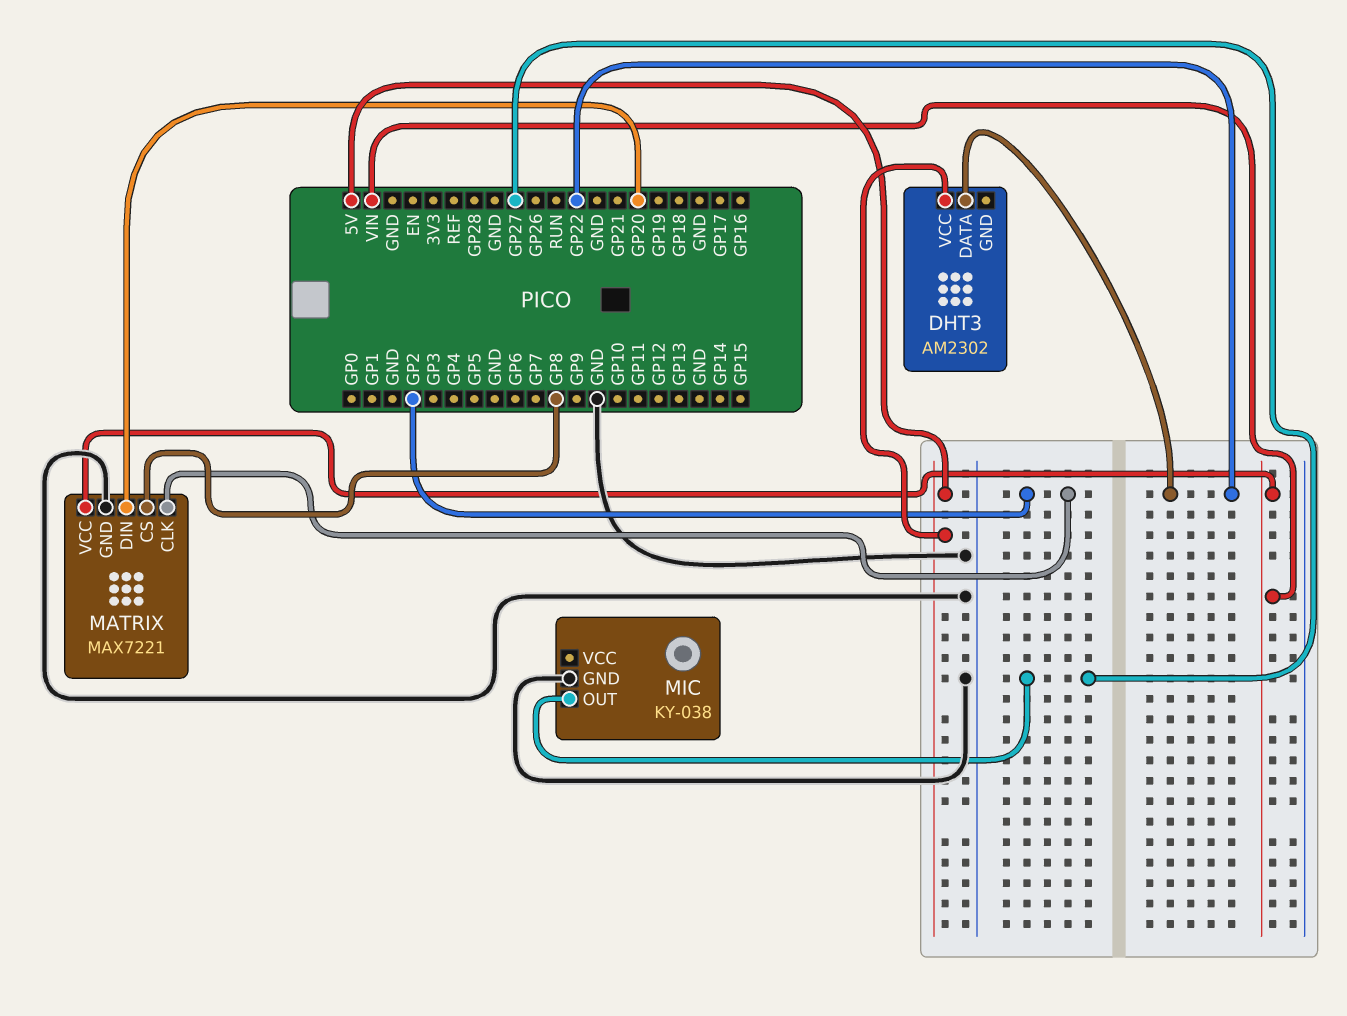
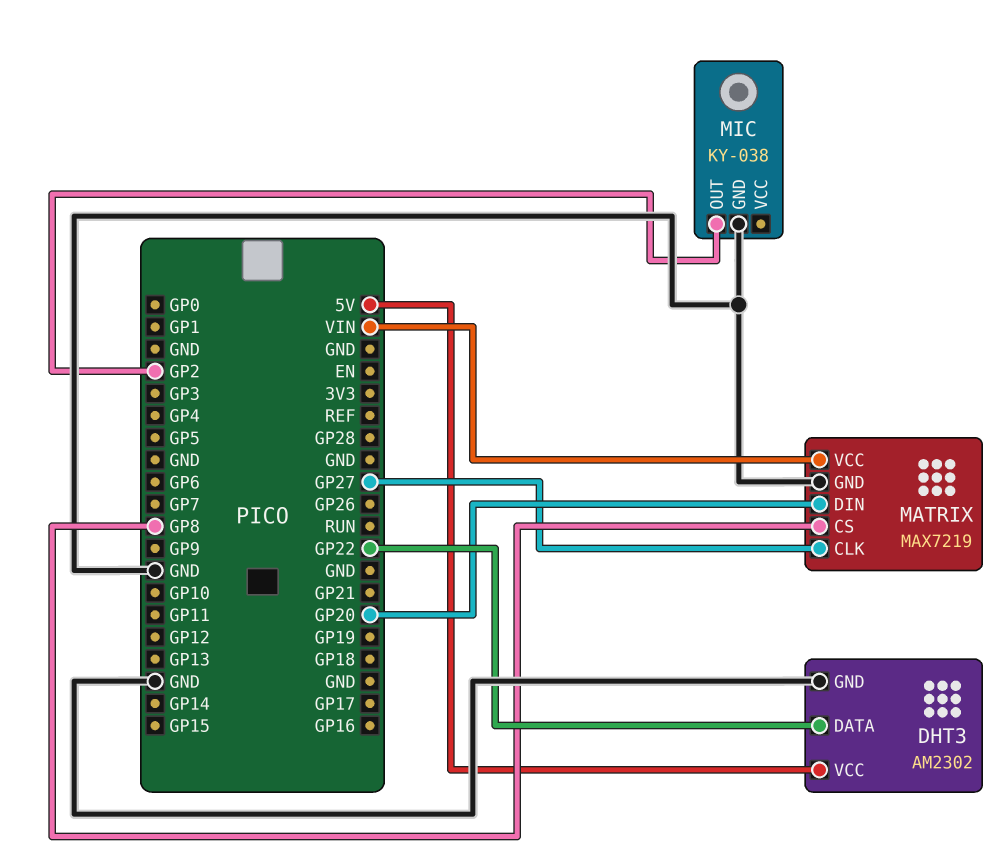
DHT3 pin GND: none -> GND
MATRIX: MAX7221 -> MAX7219
MATRIX pin CLK: GP2 -> GP27
MIC pin OUT: GP27 -> GP2

